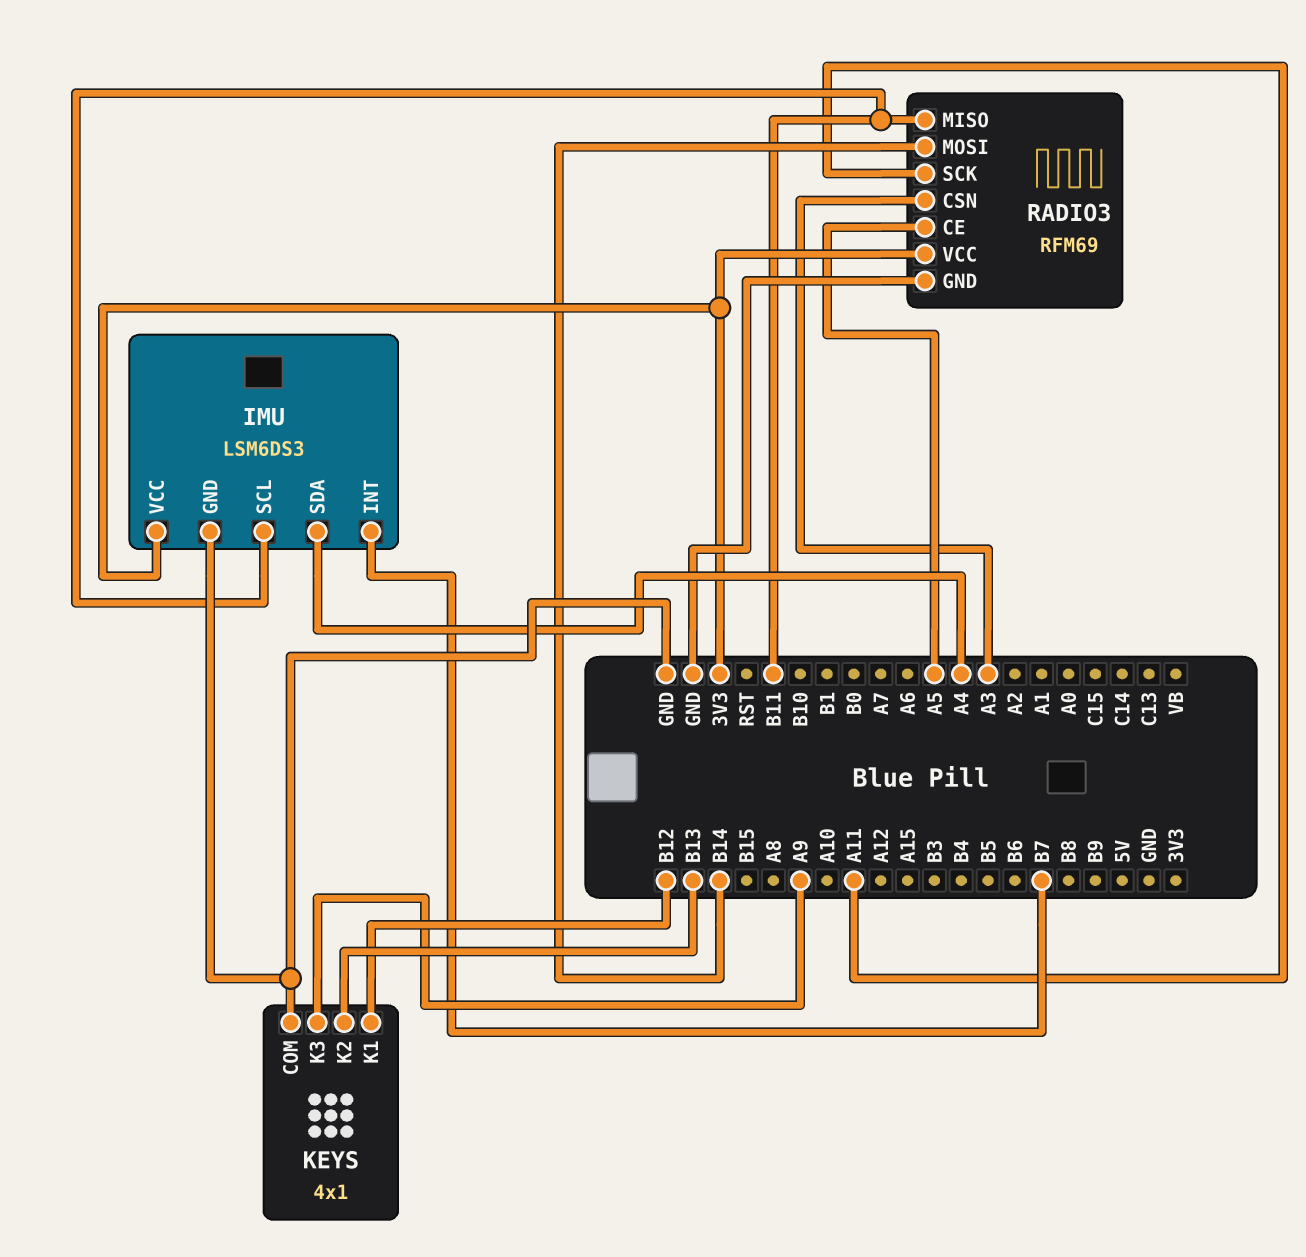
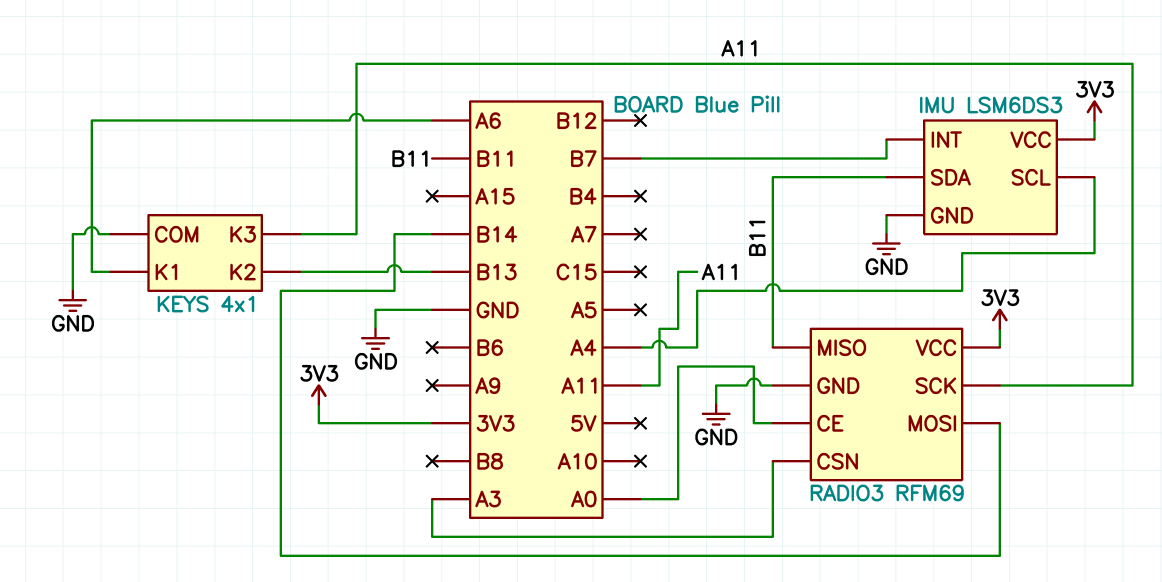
IMU pin SCL: B11 -> A4
IMU pin SDA: A4 -> B11
KEYS pin K1: B12 -> A6
KEYS pin K3: A9 -> A11
RADIO3 pin CE: A5 -> A0

